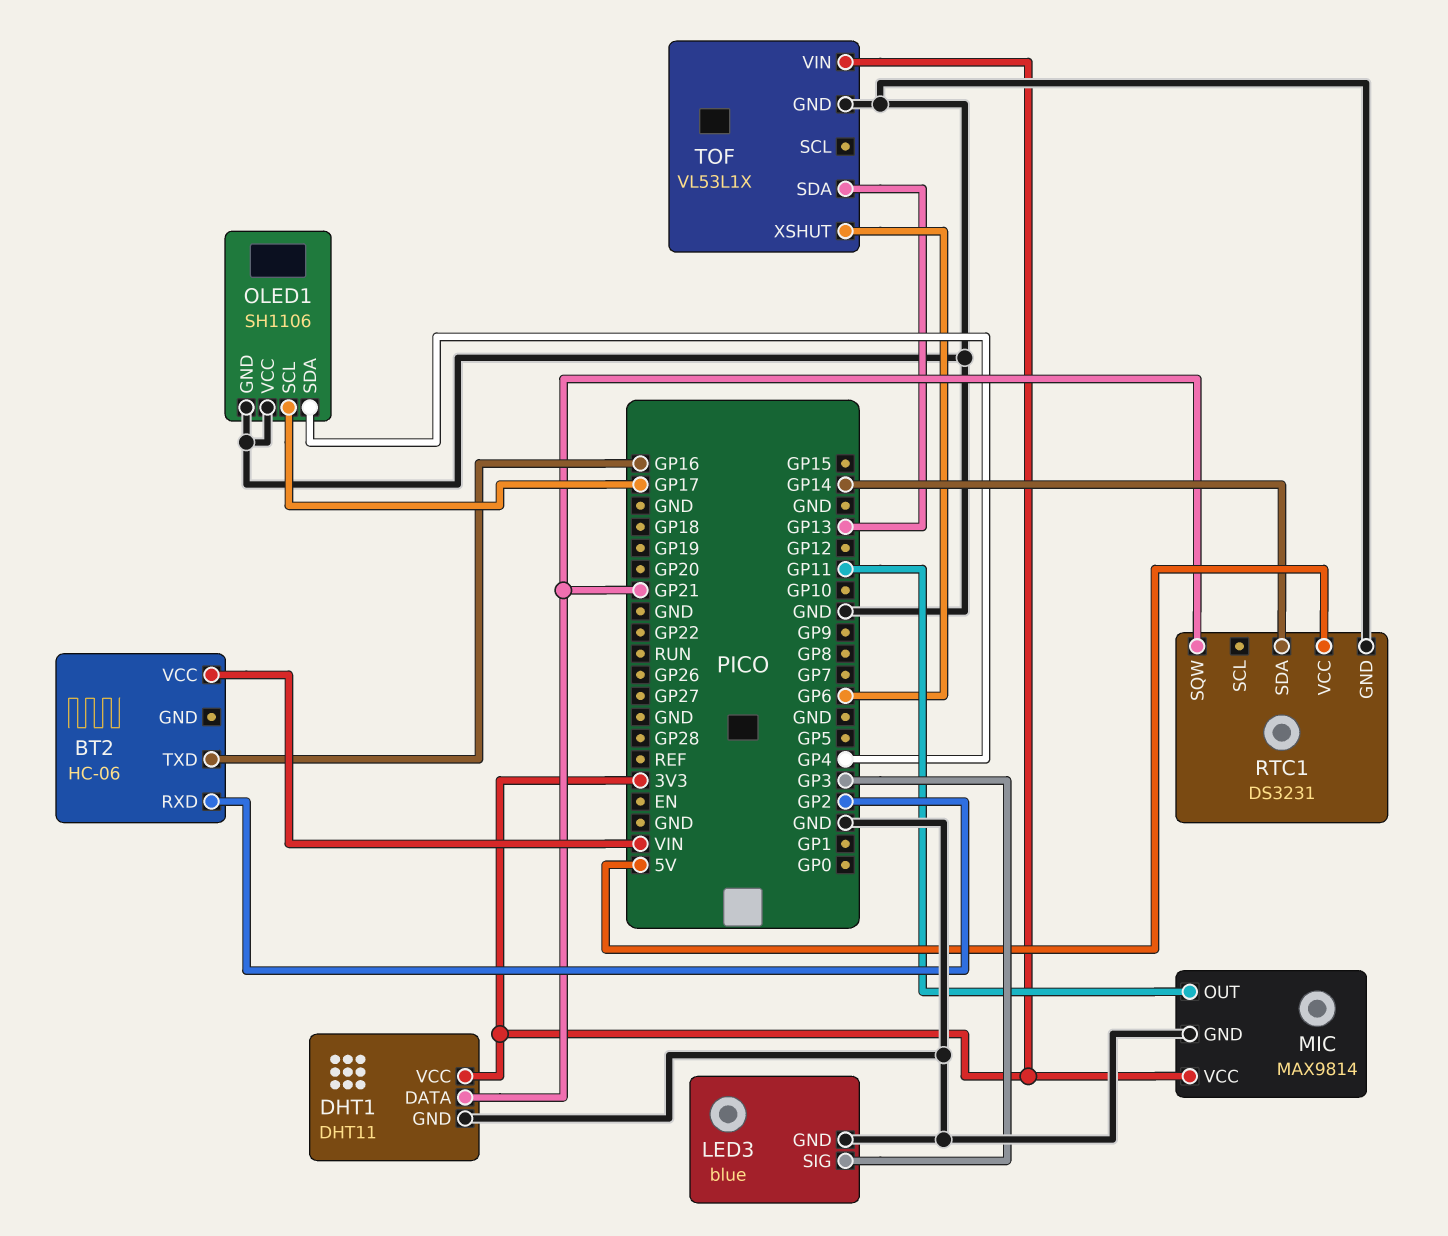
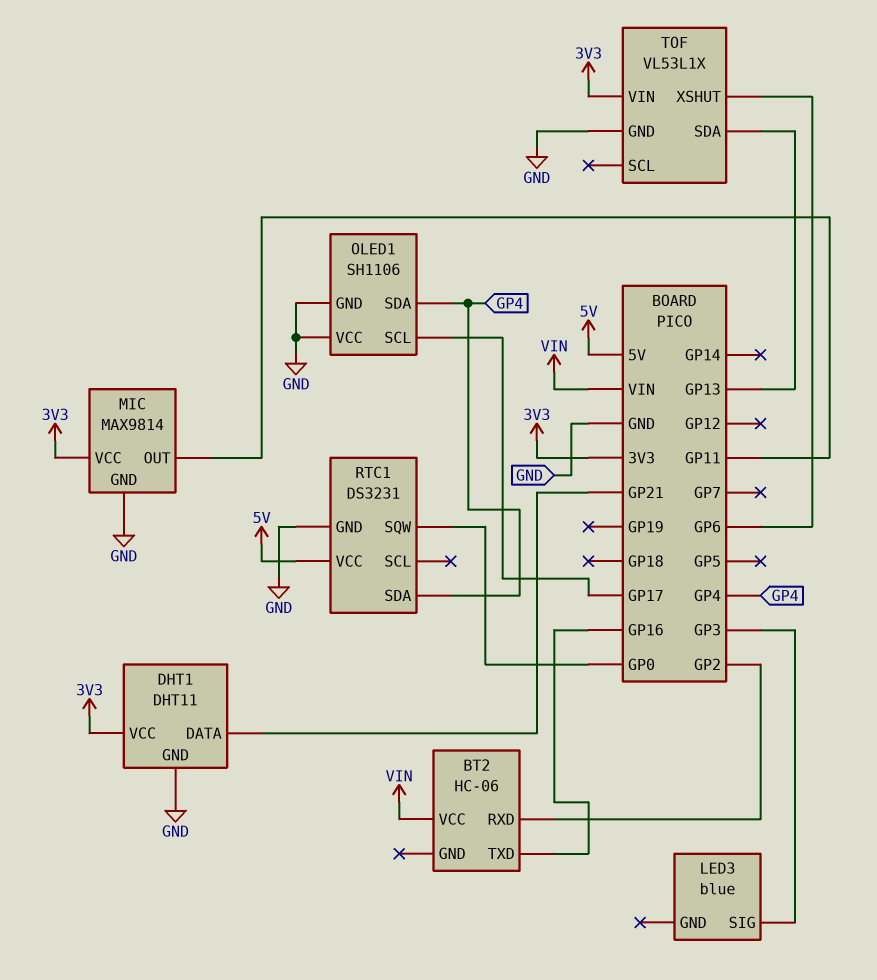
LED3 pin GND: GND -> none
RTC1 pin SDA: GP14 -> GP4
RTC1 pin SQW: GP21 -> GP0

